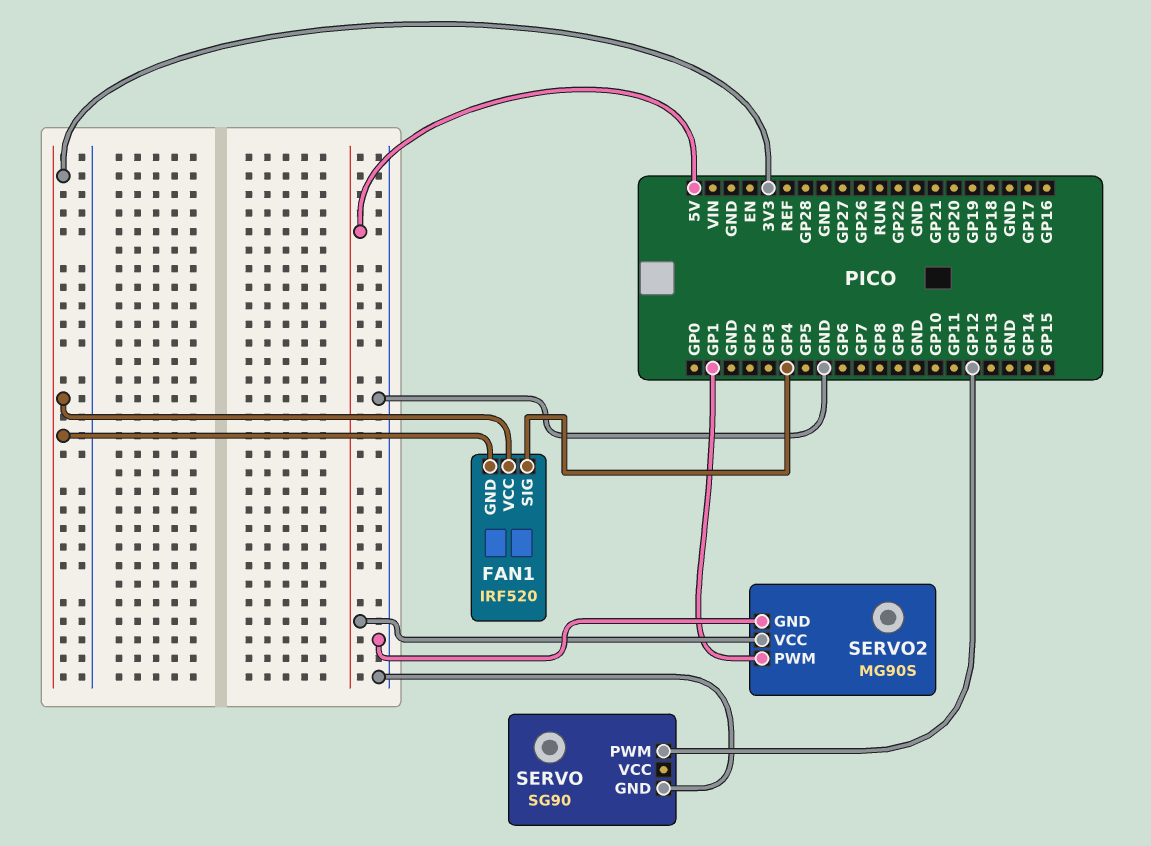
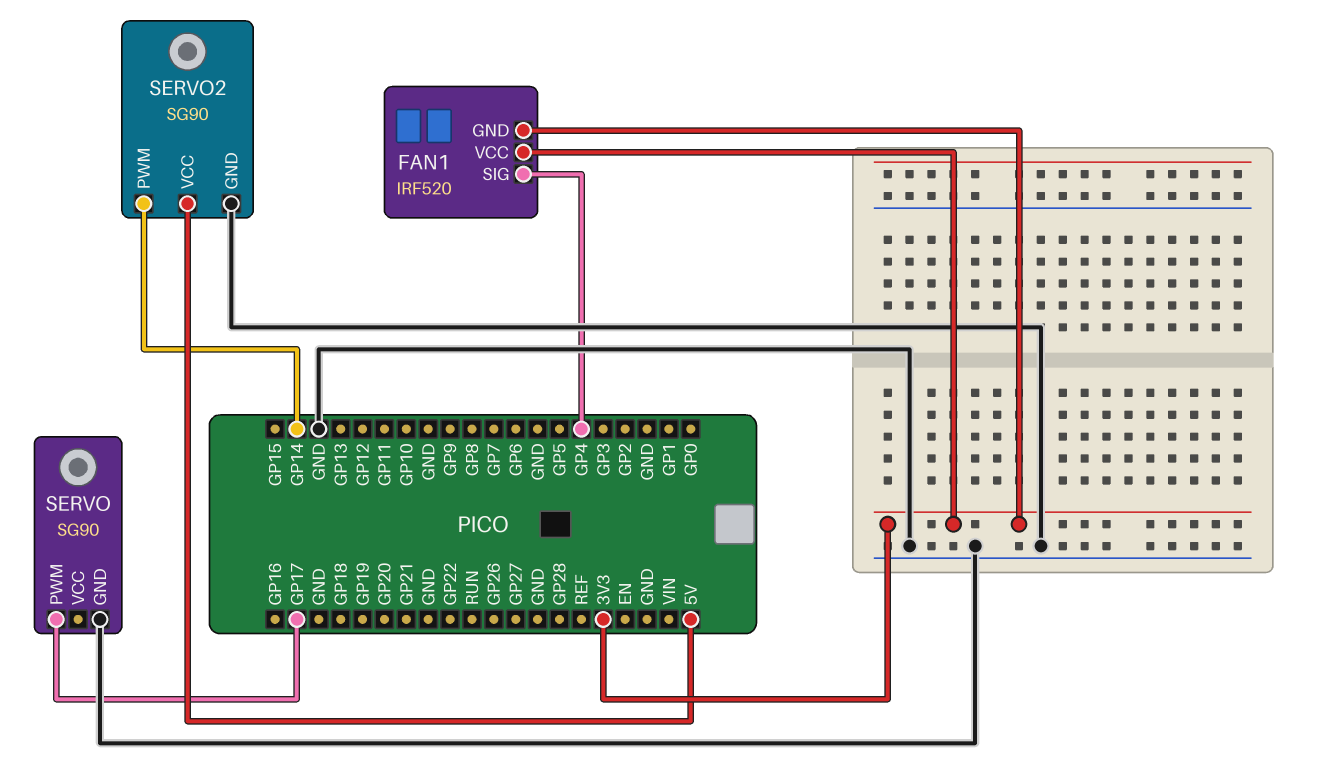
SERVO pin PWM: GP12 -> GP17
SERVO2: MG90S -> SG90
SERVO2 pin PWM: GP1 -> GP14

